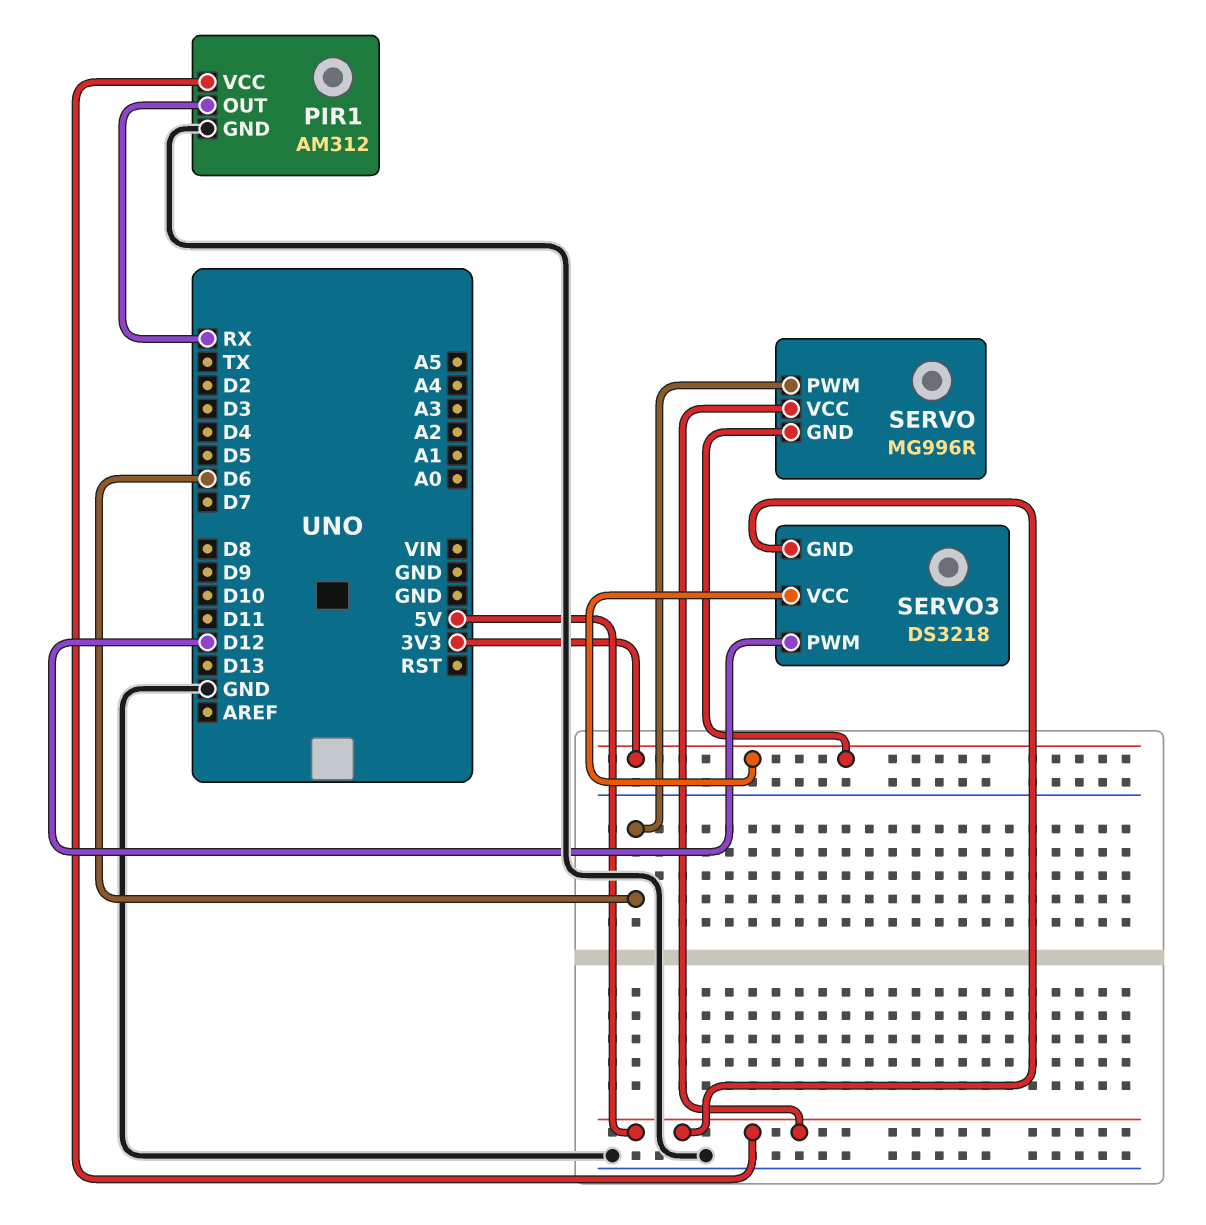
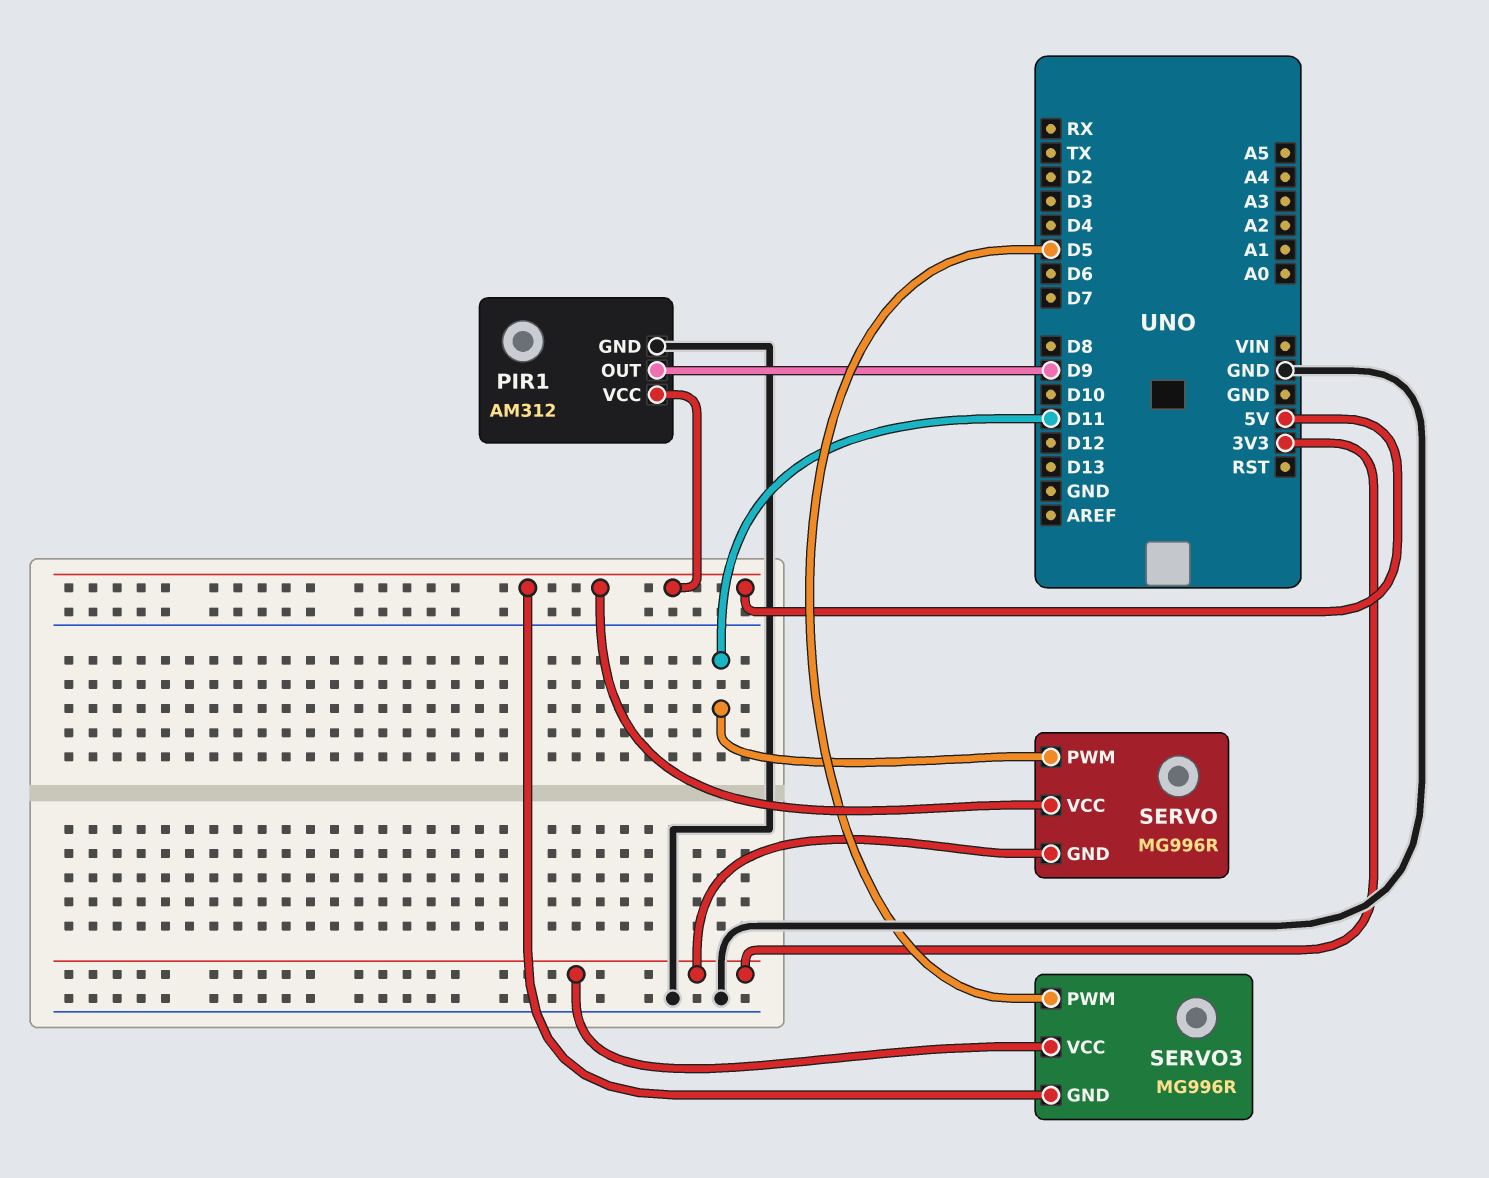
PIR1 pin OUT: RX -> D9
SERVO pin PWM: D6 -> D11
SERVO3: DS3218 -> MG996R
SERVO3 pin PWM: D12 -> D5

